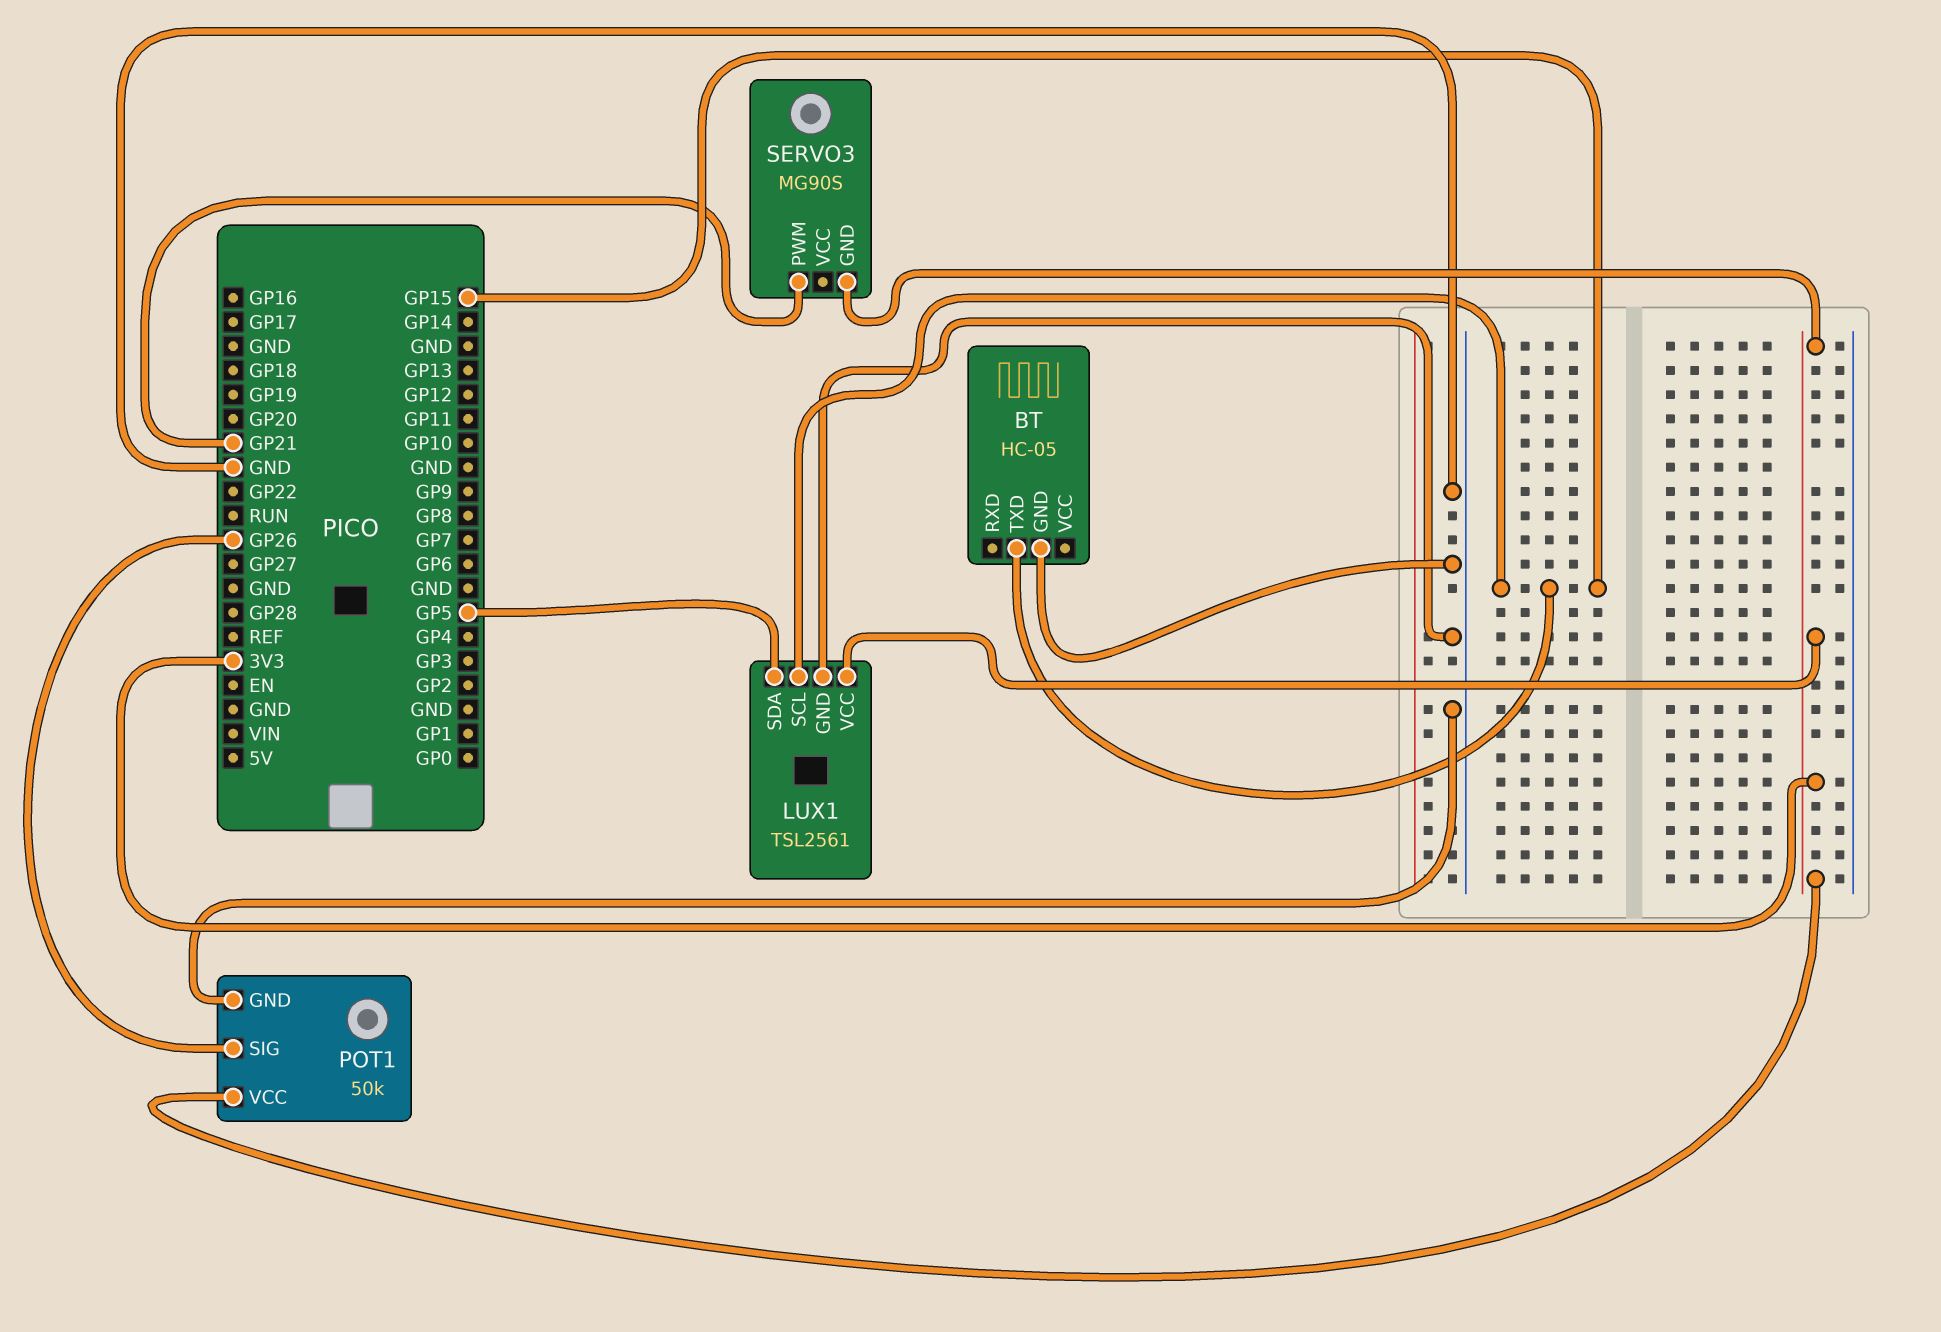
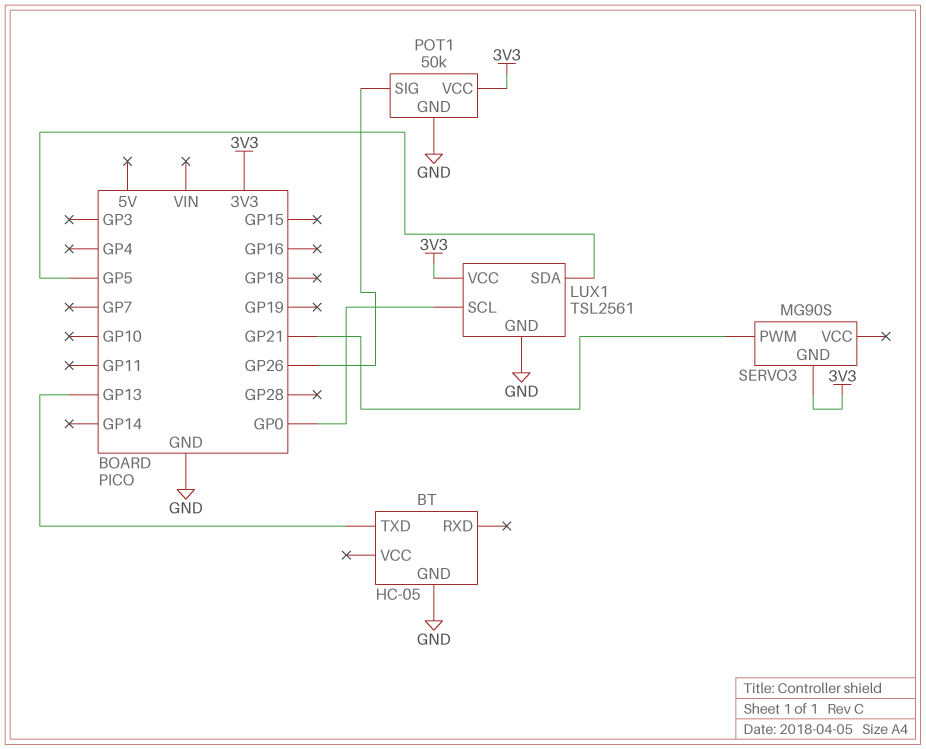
BT pin TXD: GP15 -> GP13
LUX1 pin SCL: GP15 -> GP0

